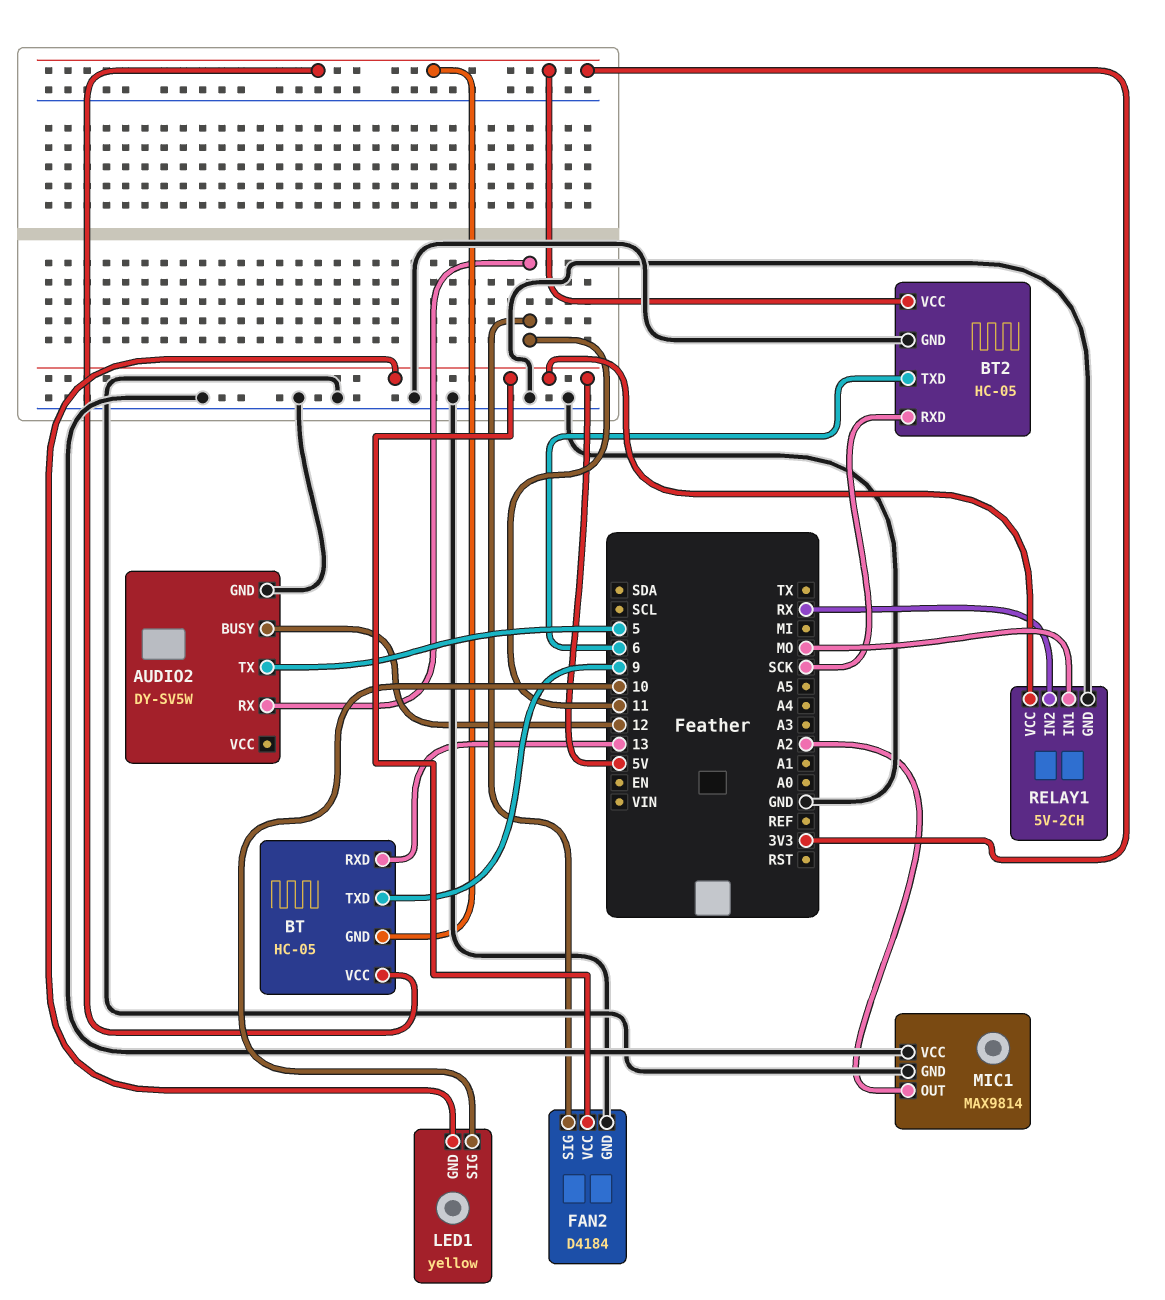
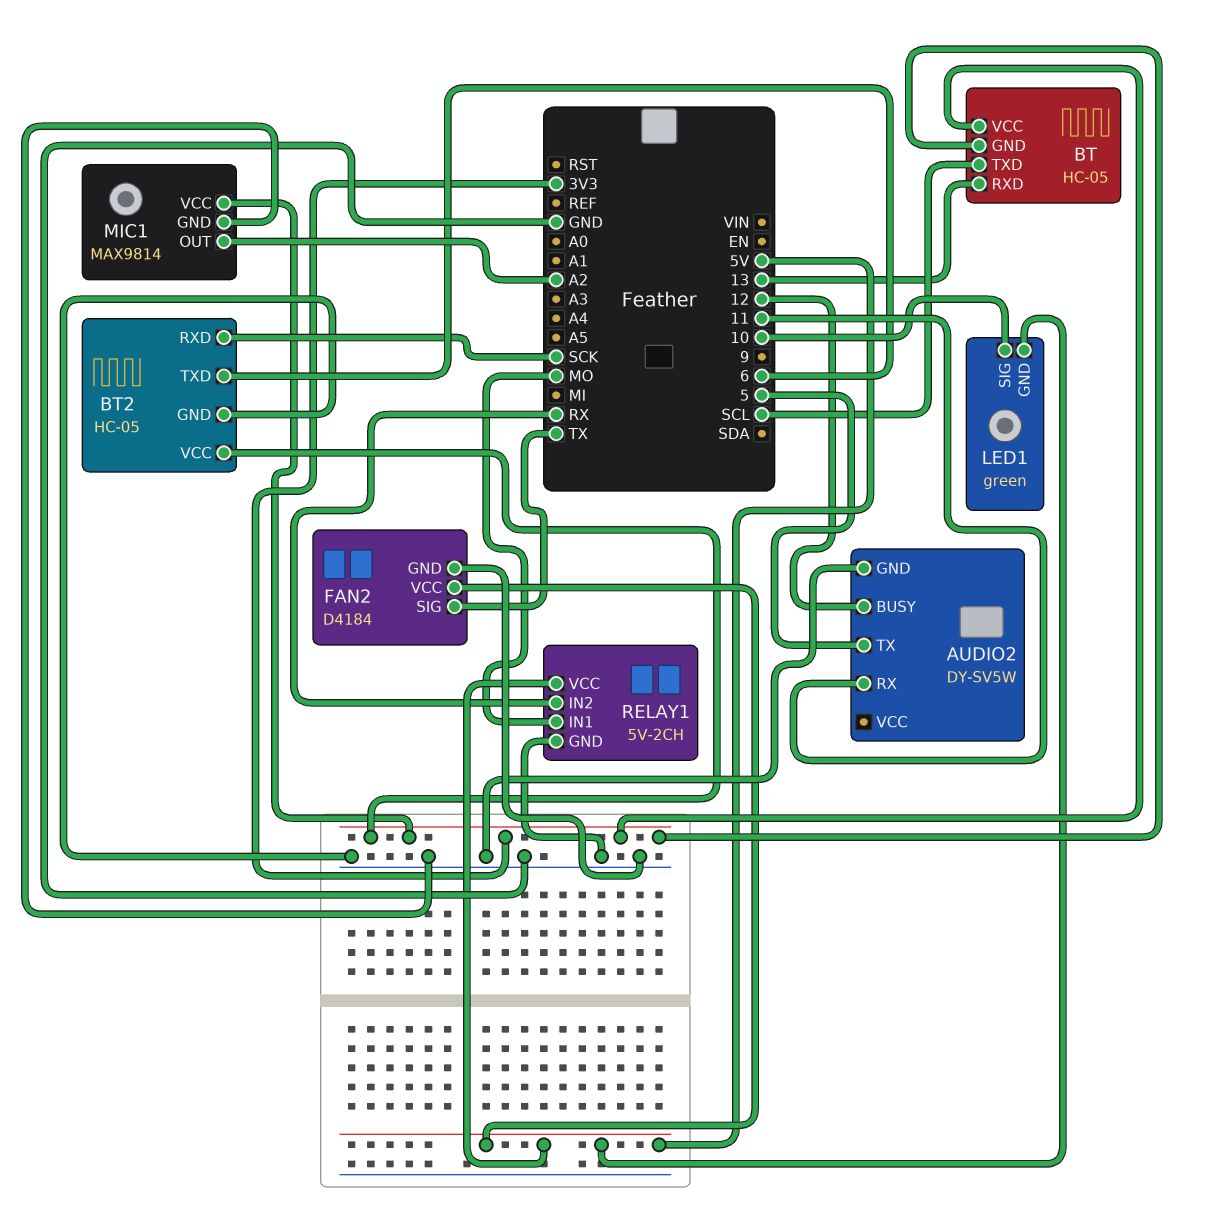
BT pin TXD: 9 -> SCL
FAN2 pin SIG: 11 -> TX
LED1: yellow -> green
MIC1 pin VCC: GND -> 3V3

